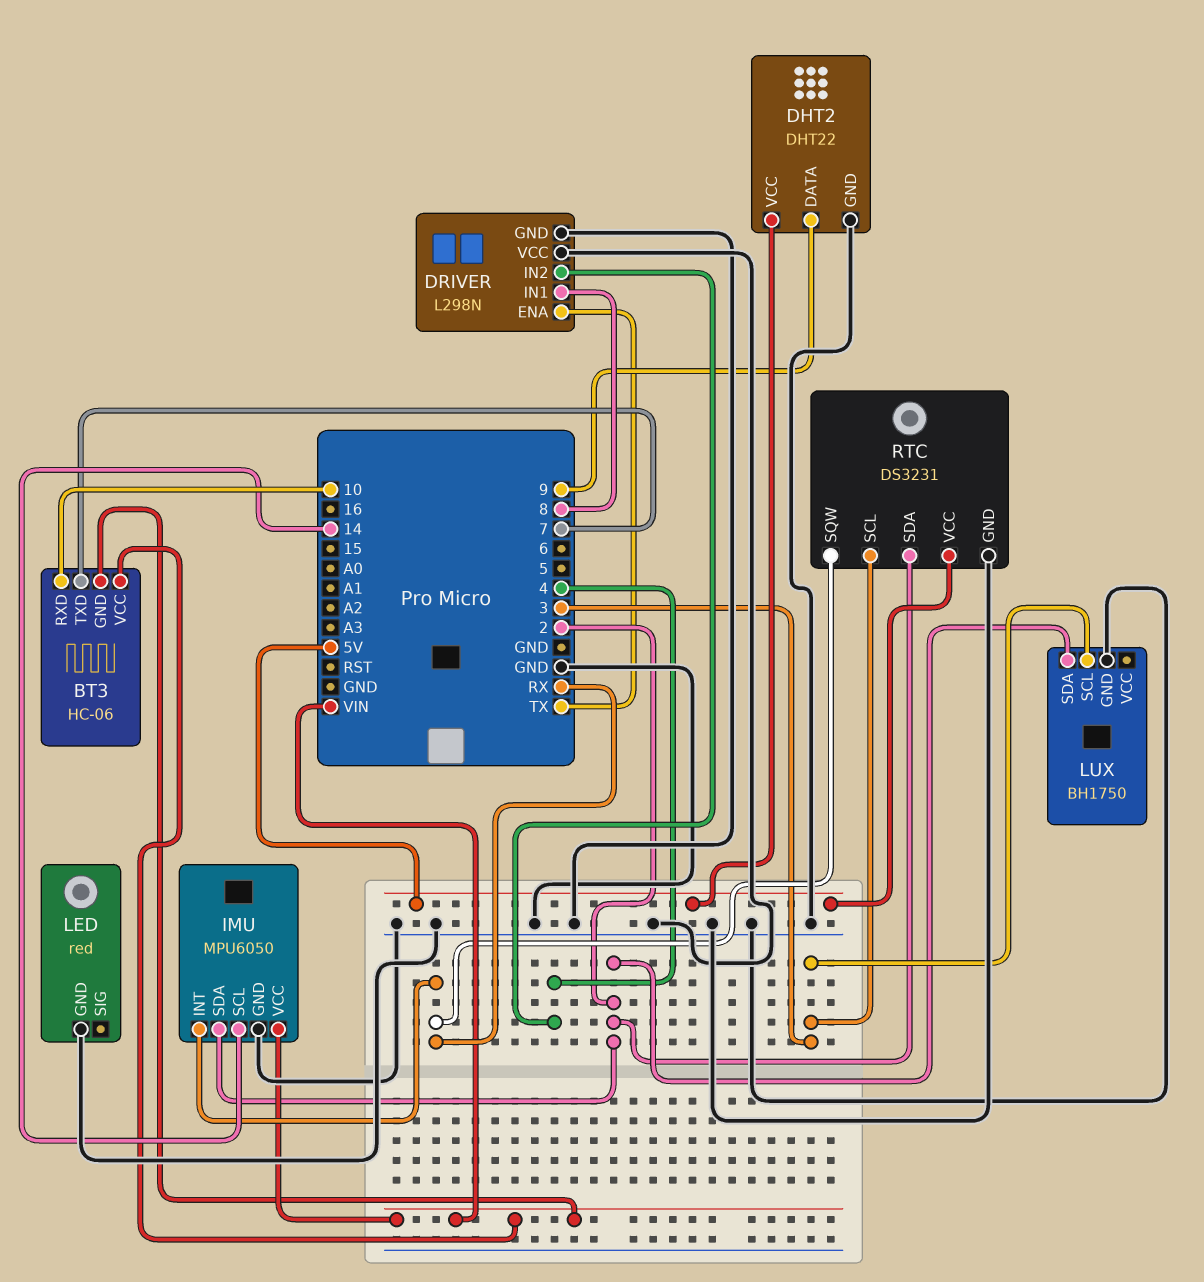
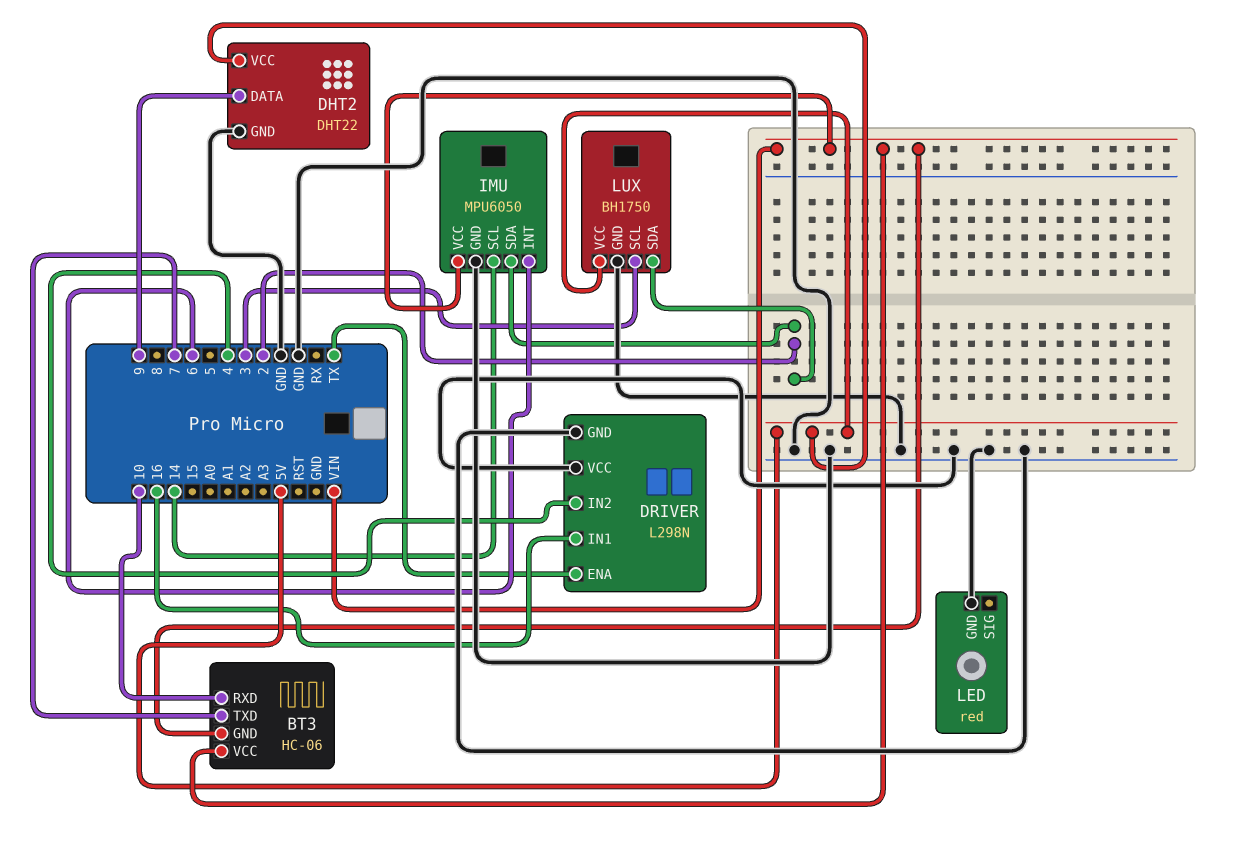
DRIVER pin IN1: 8 -> 16
IMU pin INT: RX -> 6
LUX pin VCC: none -> 5V
RTC: DS3231 -> none
RTC pin GND: GND -> none
RTC pin SCL: 3 -> none
RTC pin SDA: 2 -> none
RTC pin SQW: RX -> none
RTC pin VCC: 5V -> none

